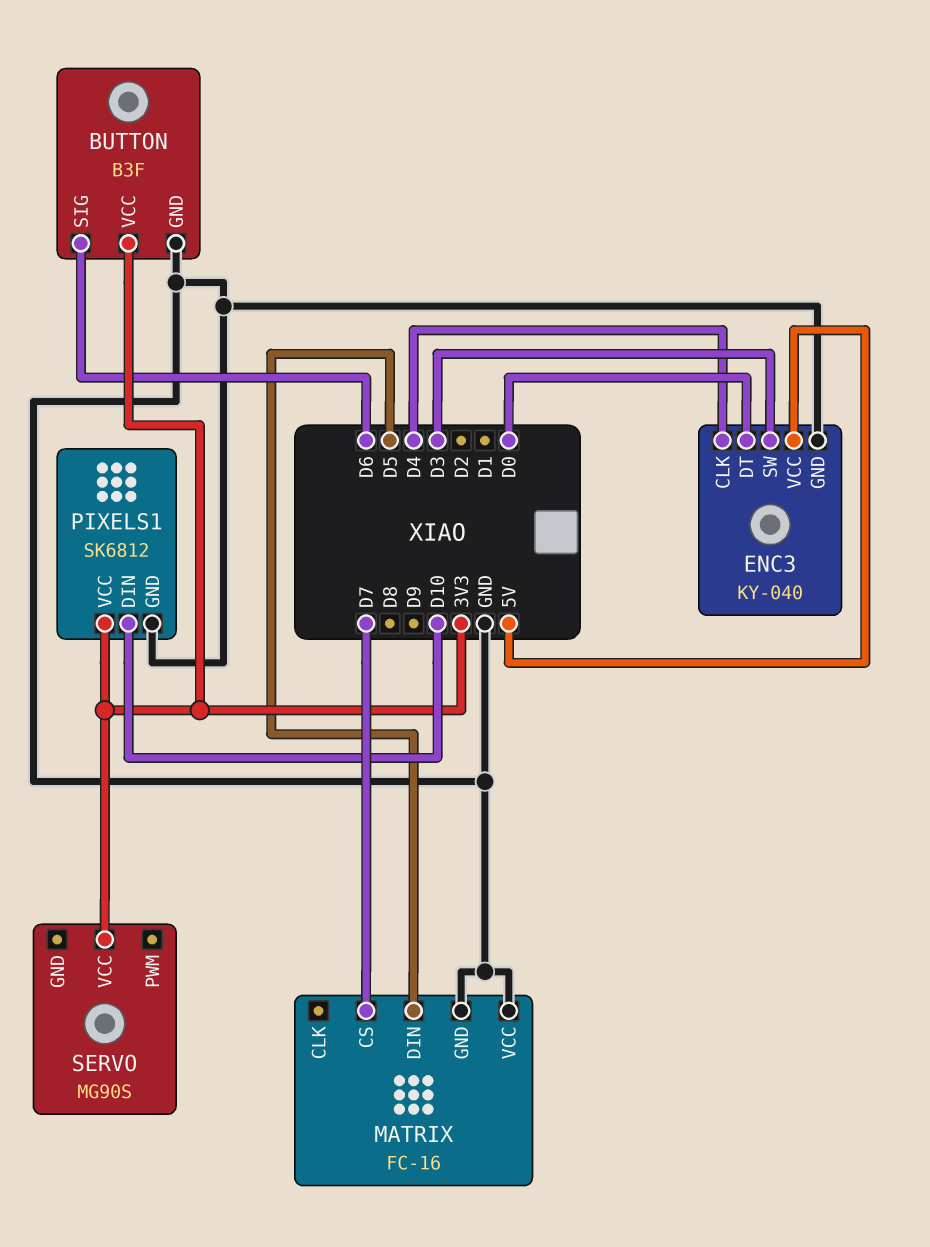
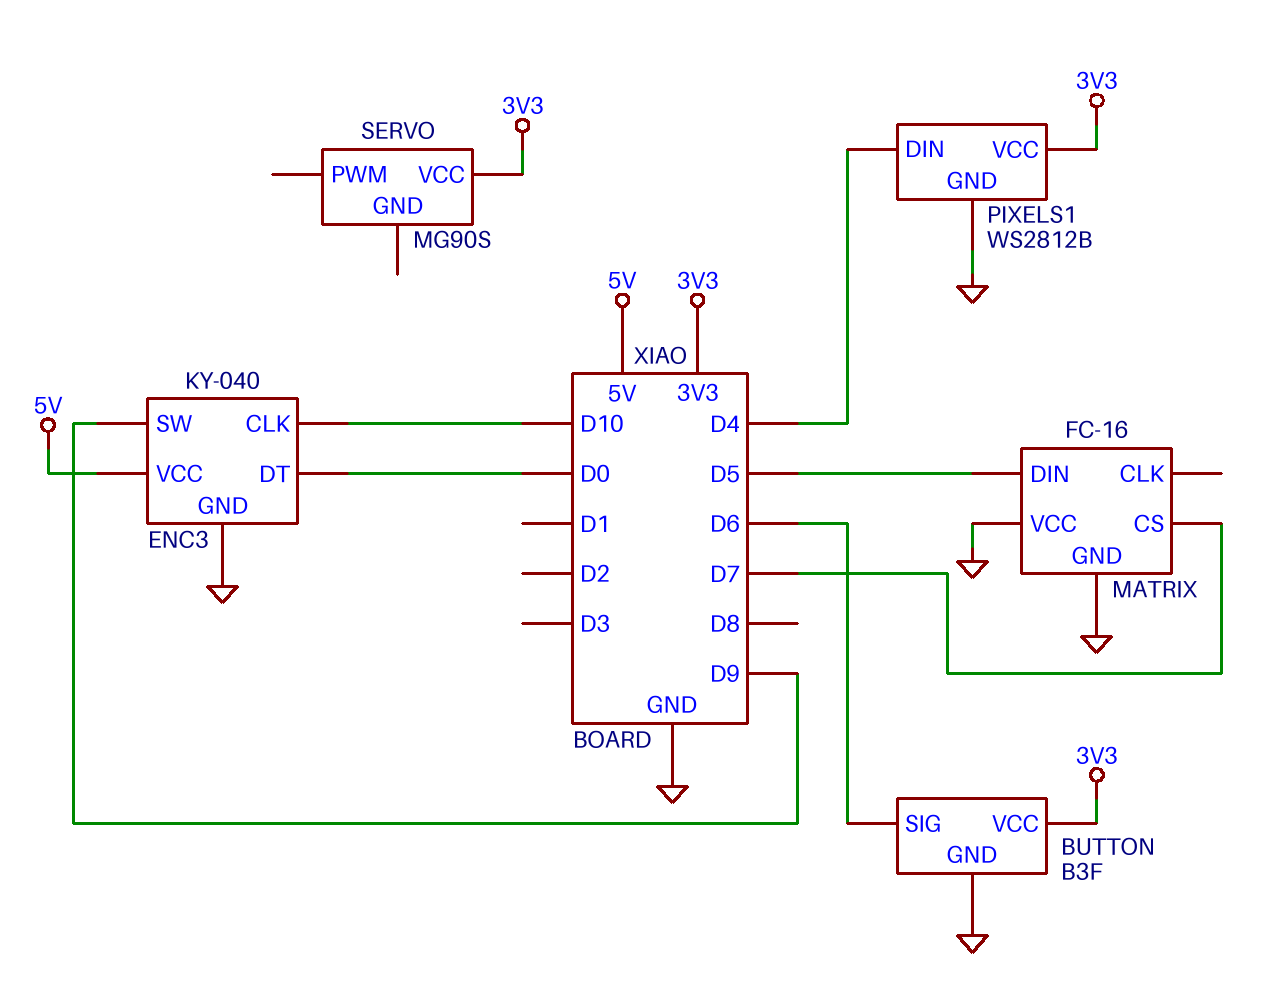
ENC3 pin CLK: D4 -> D10
ENC3 pin SW: D3 -> D9
PIXELS1: SK6812 -> WS2812B
PIXELS1 pin DIN: D10 -> D4

